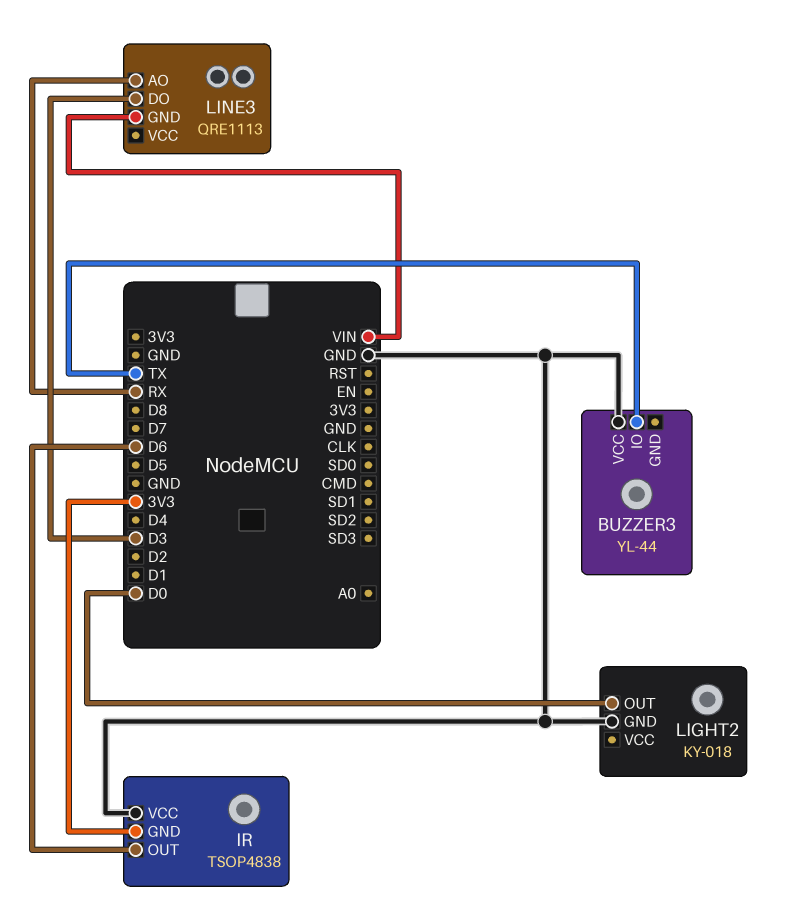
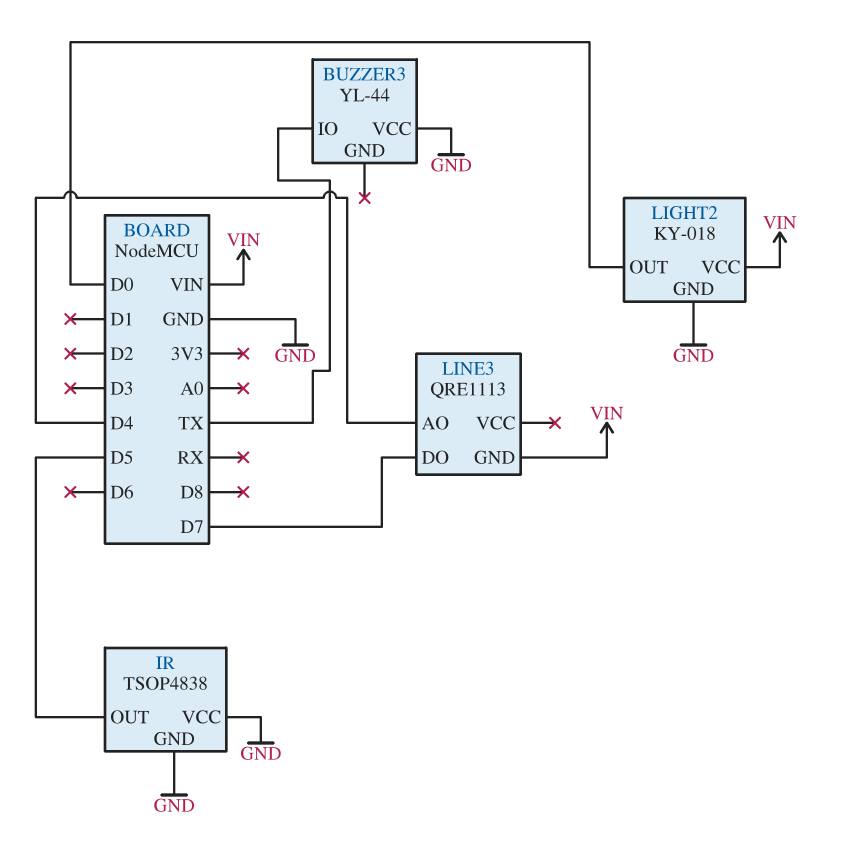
IR pin GND: 3V3 -> GND
IR pin OUT: D6 -> D5
LIGHT2 pin VCC: none -> VIN
LINE3 pin AO: RX -> D4
LINE3 pin DO: D3 -> D7

